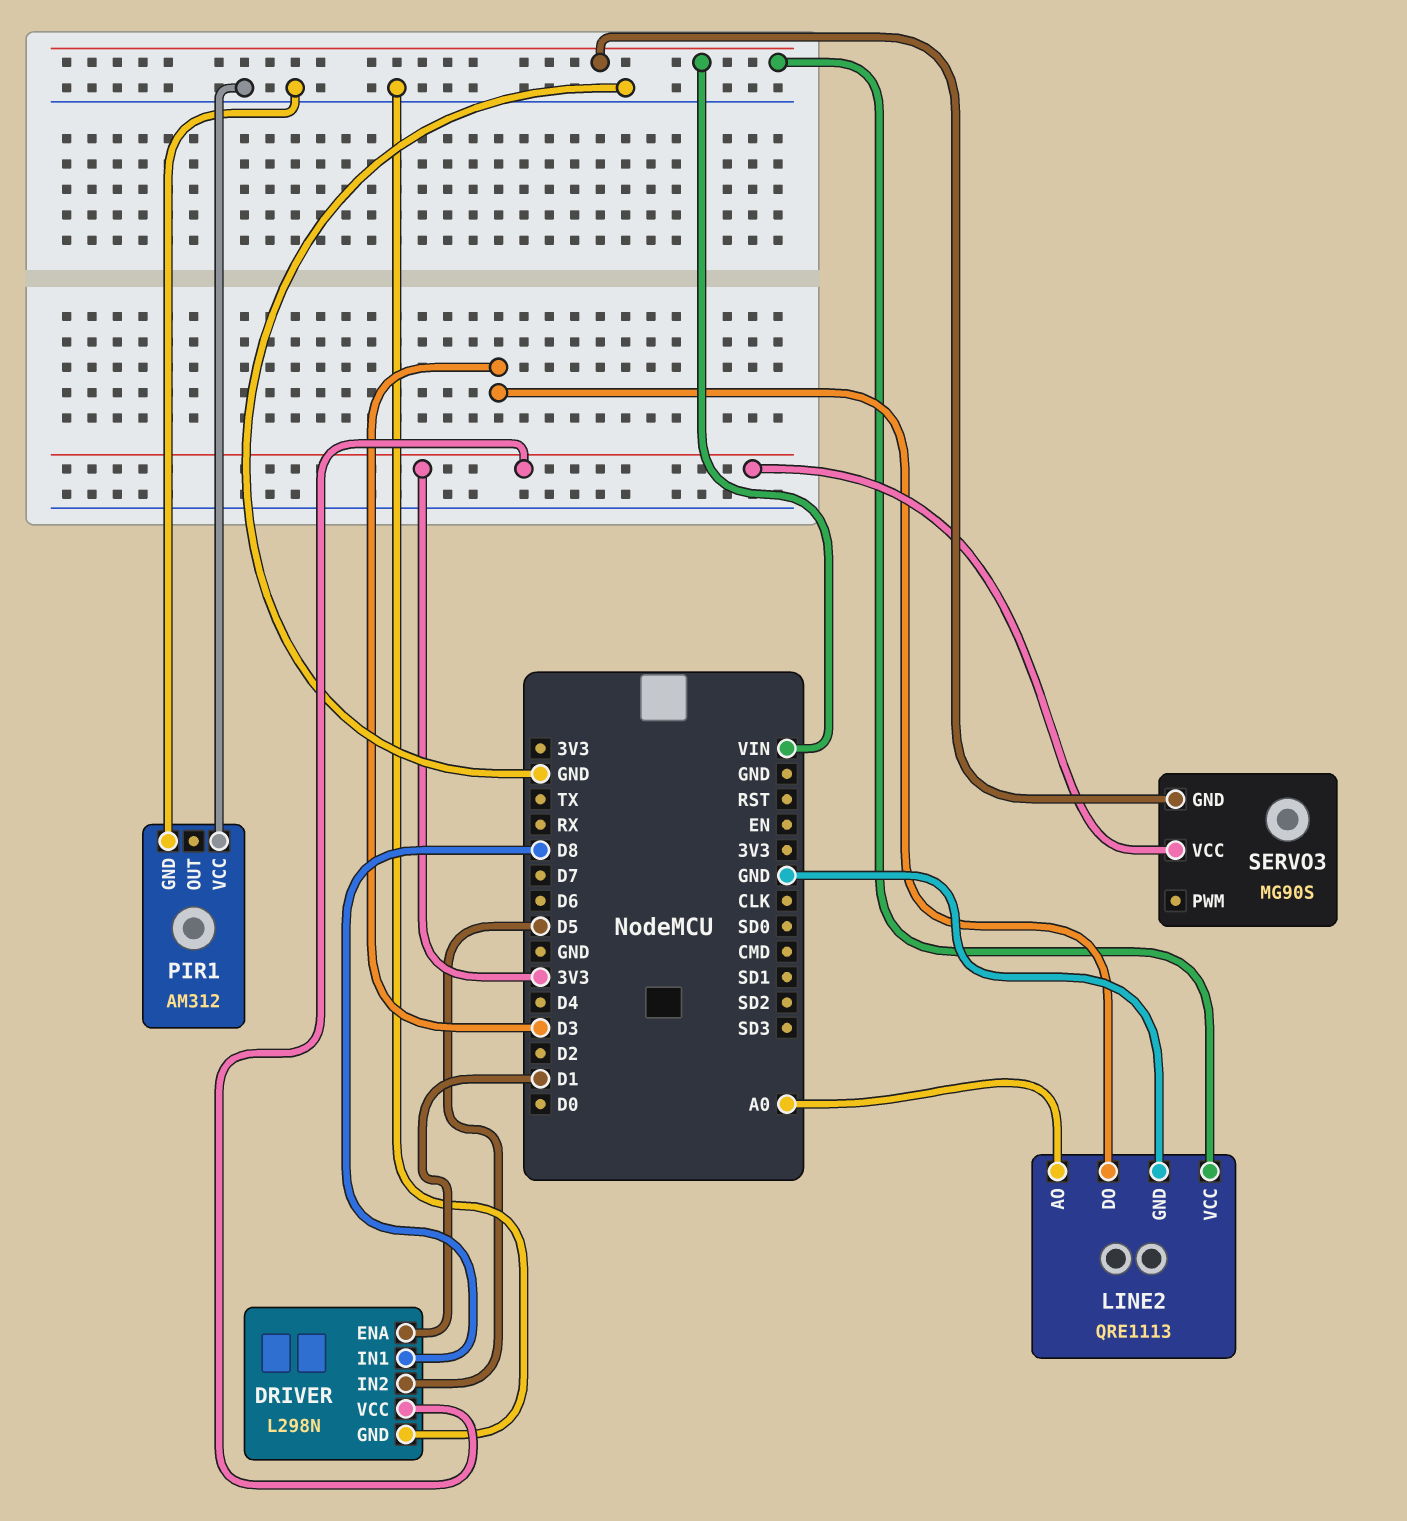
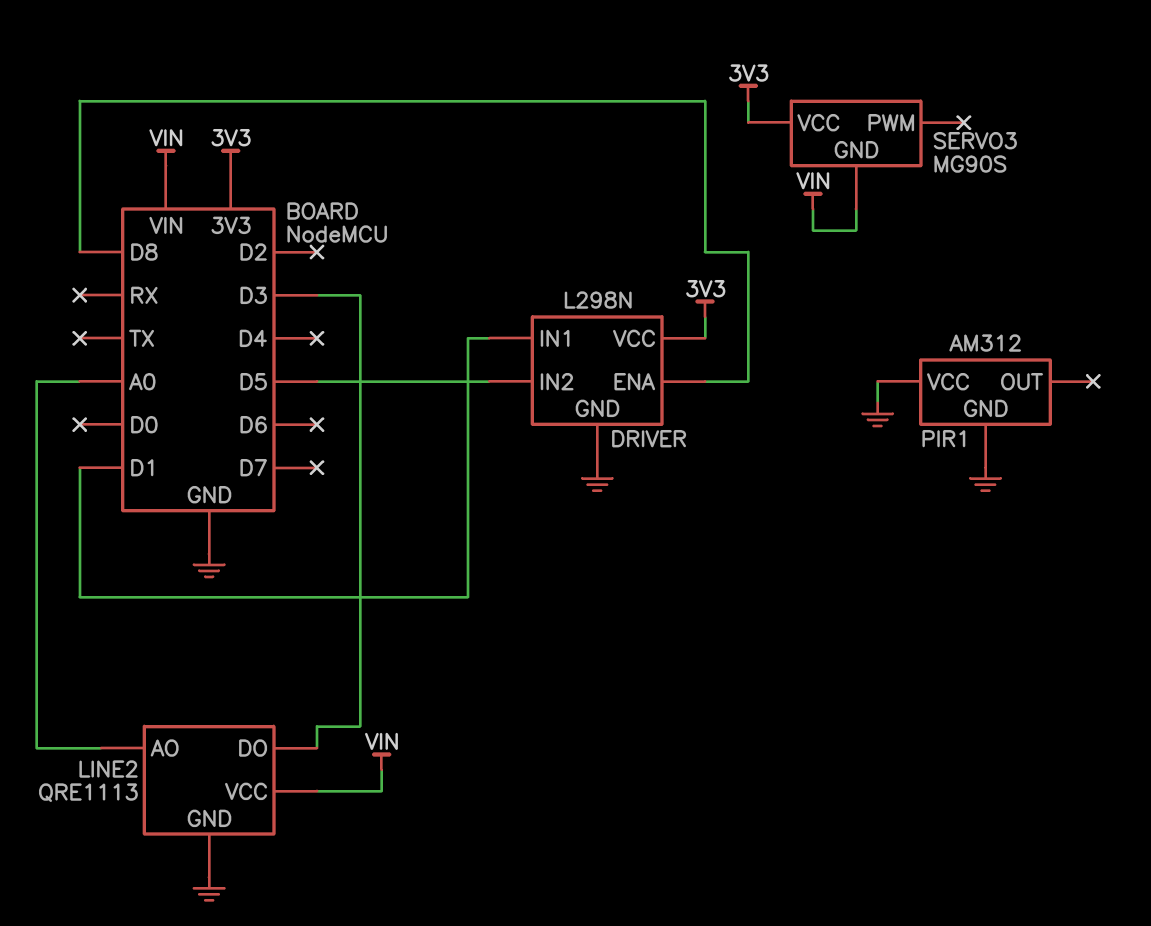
DRIVER pin ENA: D1 -> D8
DRIVER pin IN1: D8 -> D1

